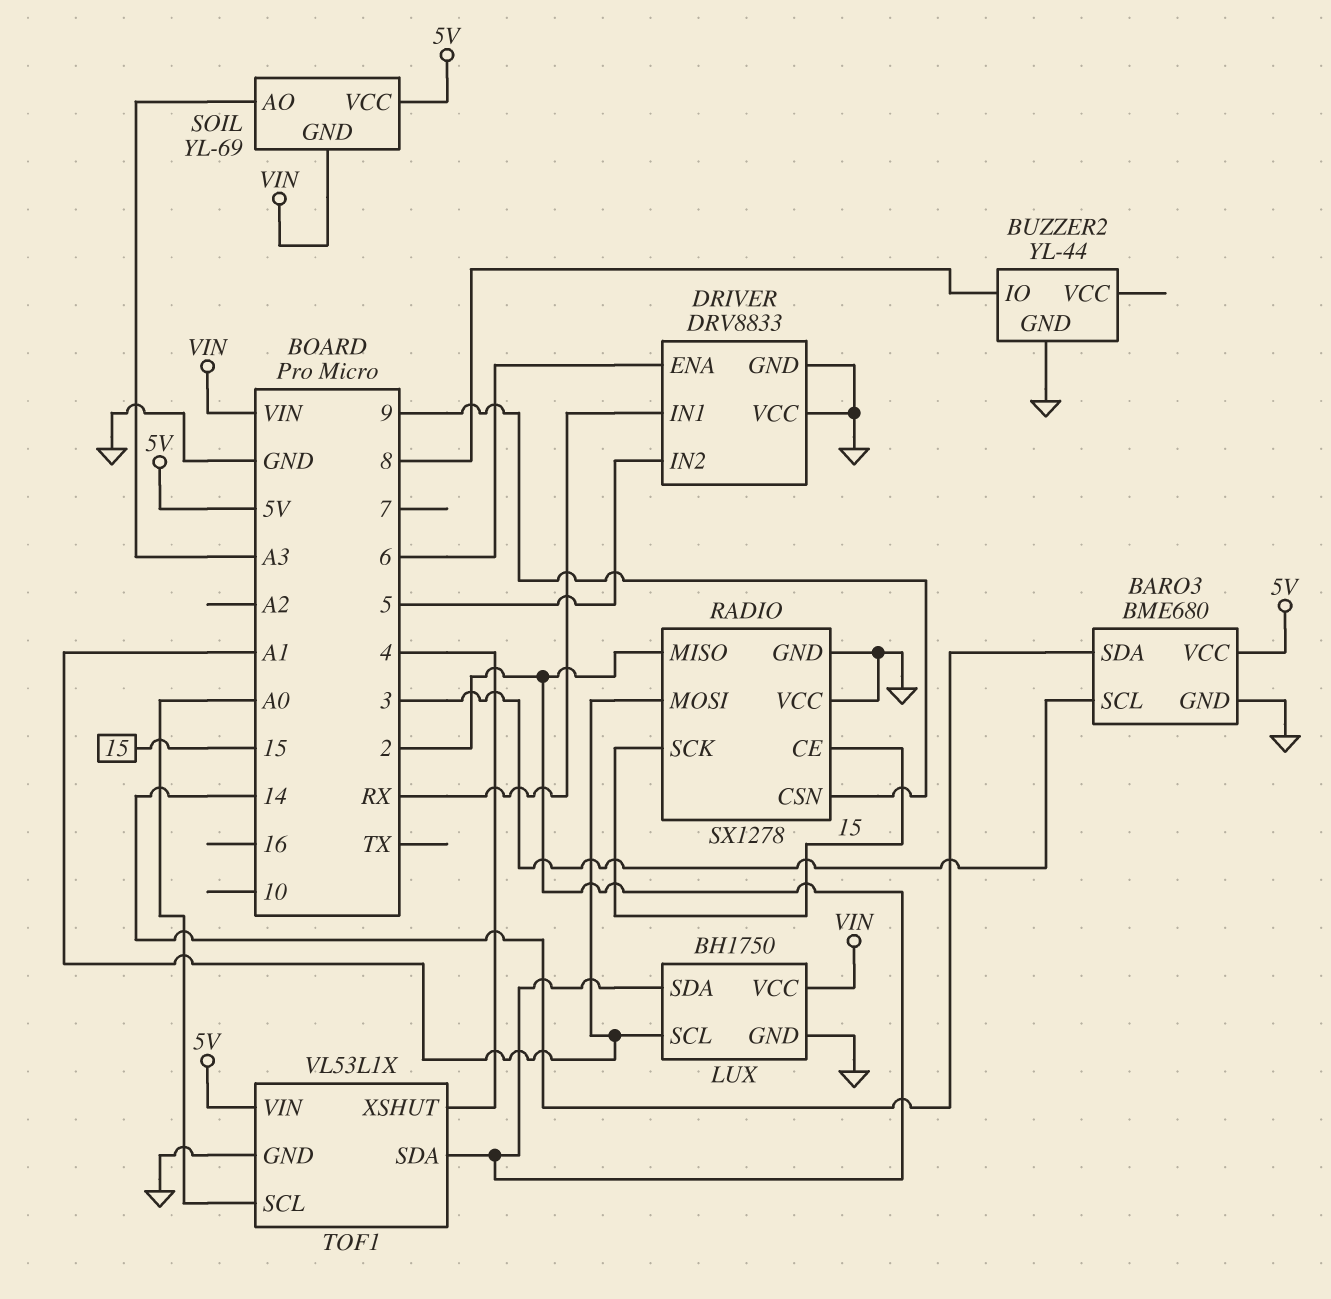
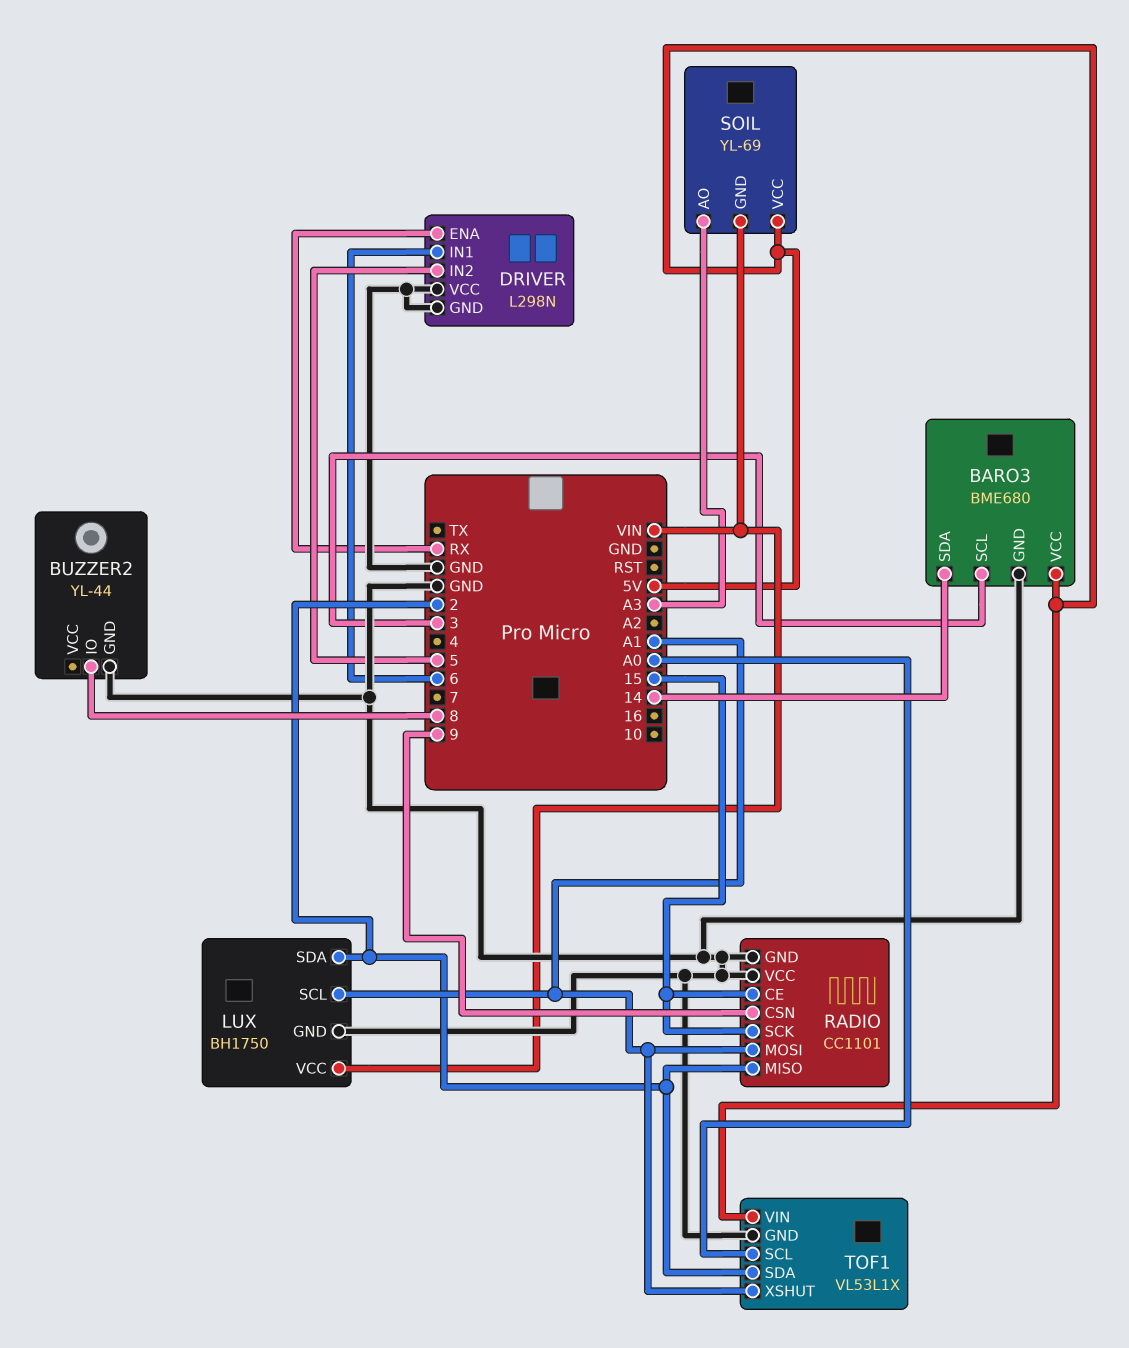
DRIVER: DRV8833 -> L298N
DRIVER pin ENA: 6 -> RX
DRIVER pin IN1: RX -> 6
RADIO: SX1278 -> CC1101
TOF1 pin XSHUT: 4 -> A1

